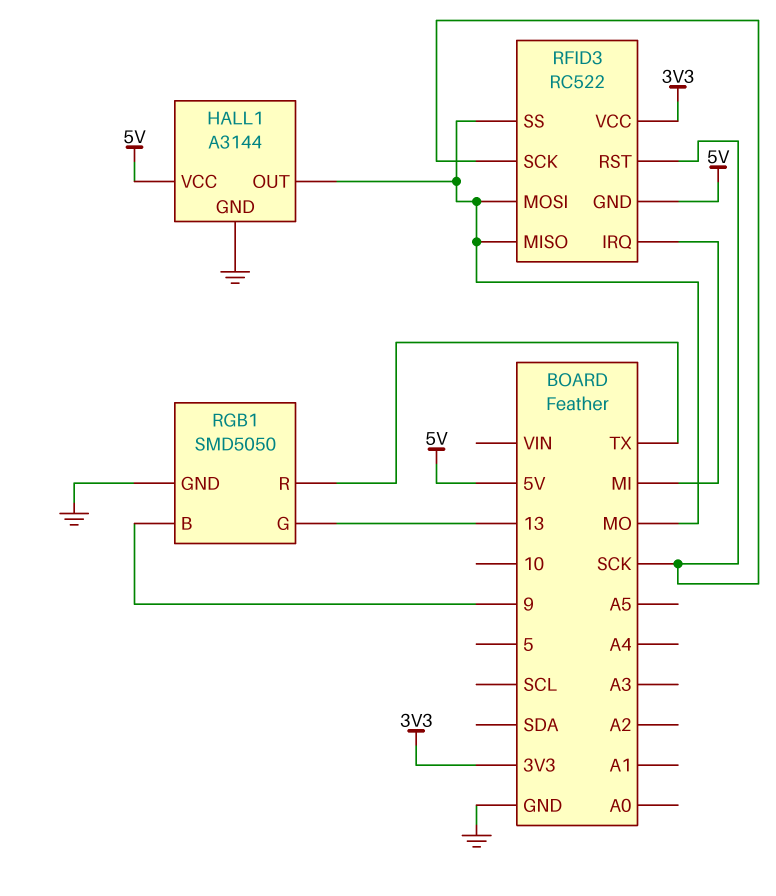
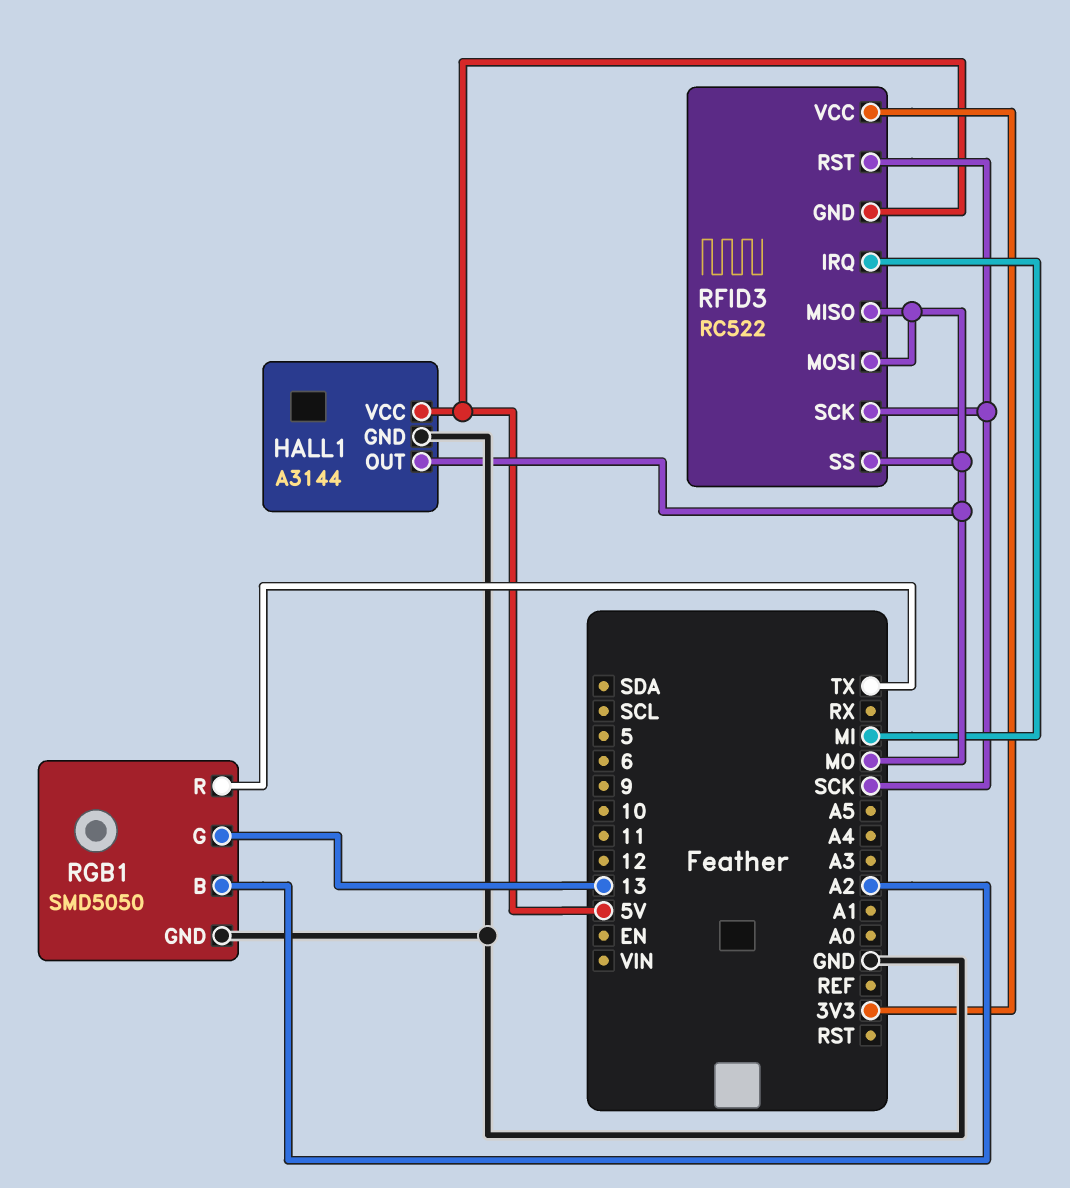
RGB1 pin B: 9 -> A2

